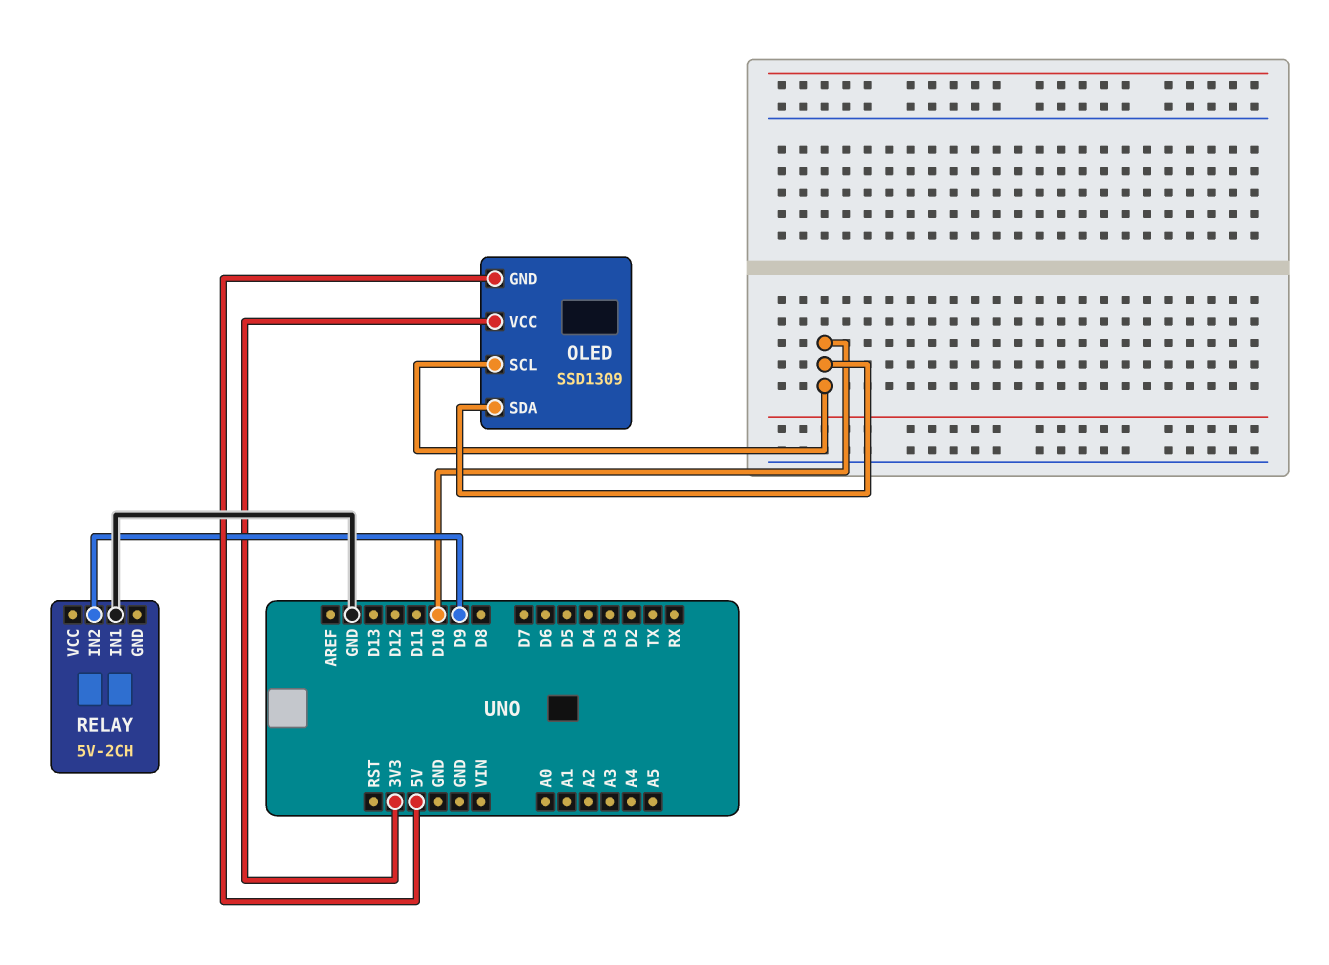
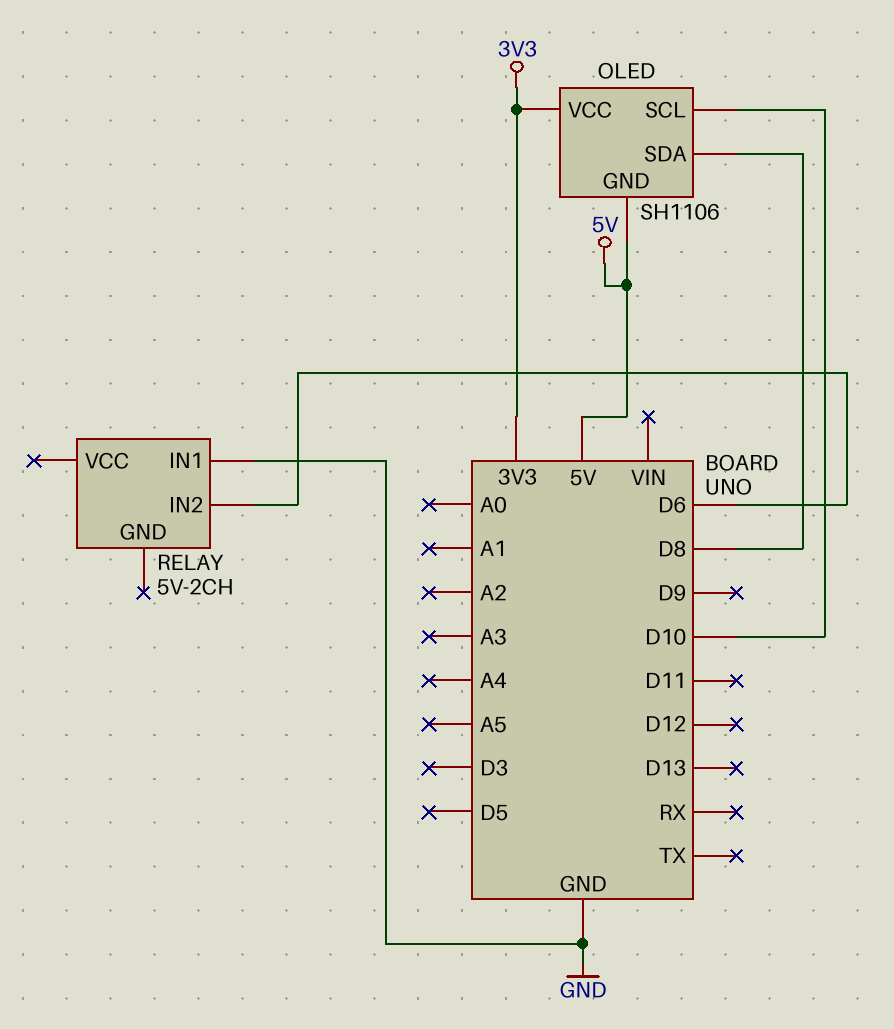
OLED: SSD1309 -> SH1106
OLED pin SDA: D10 -> D8
RELAY pin IN2: D9 -> D6

